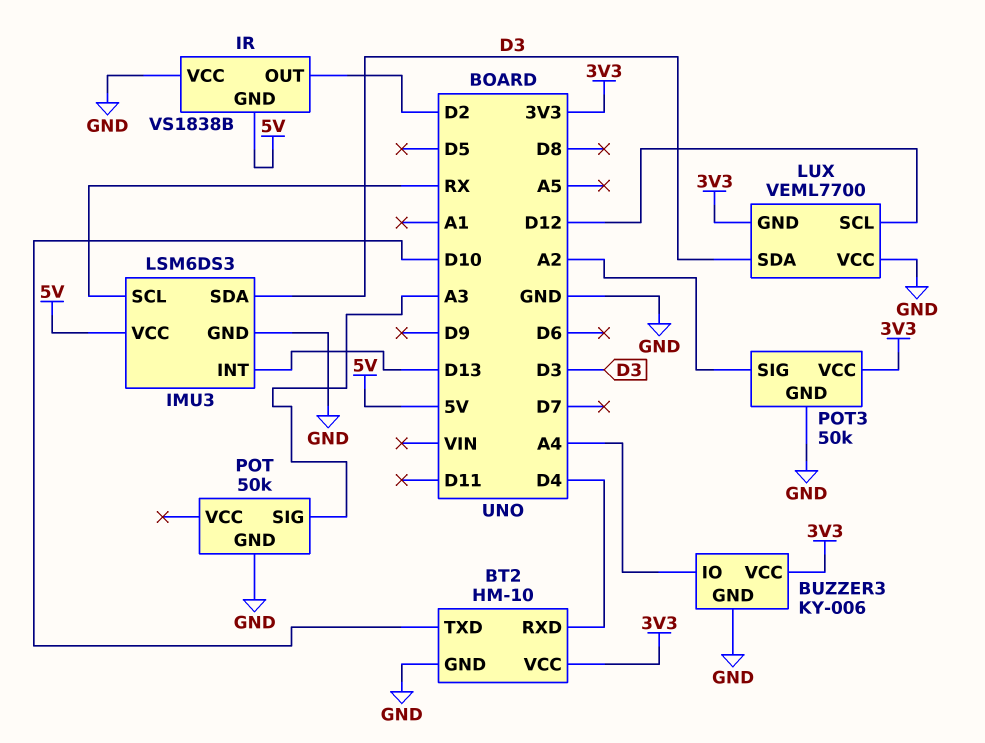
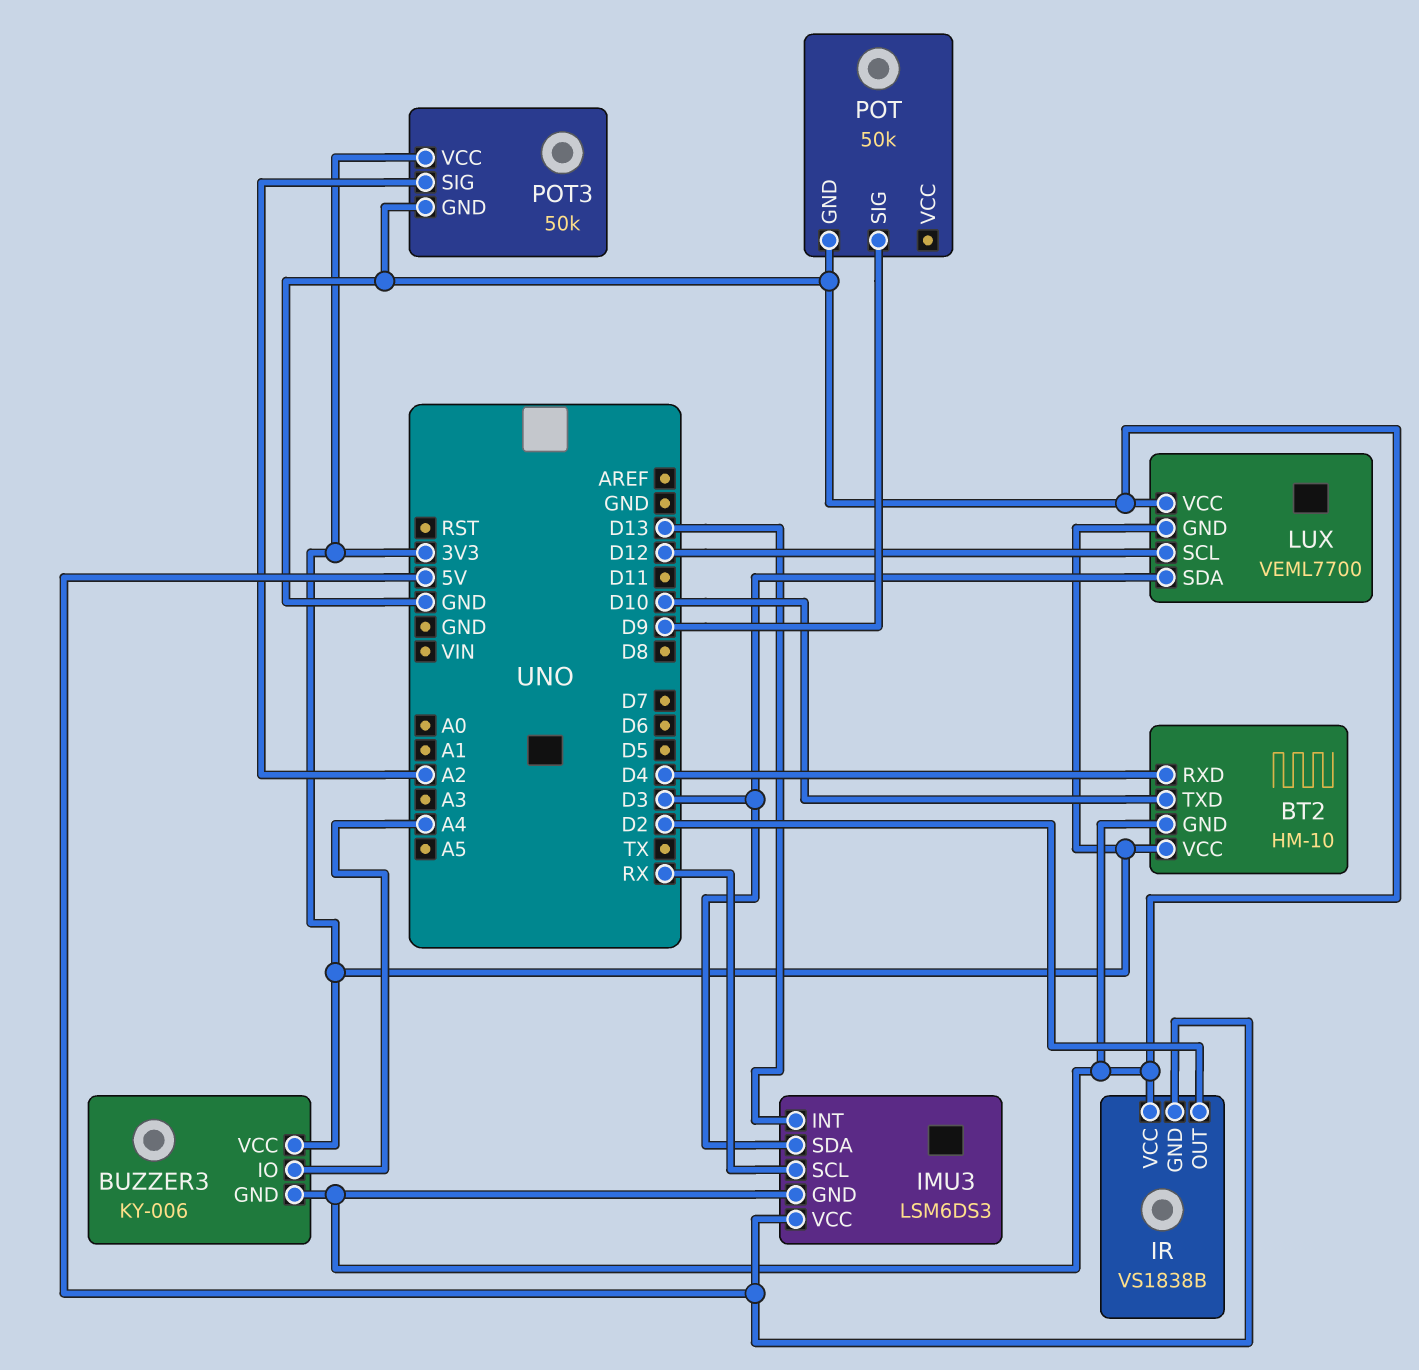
POT pin SIG: A3 -> D9

